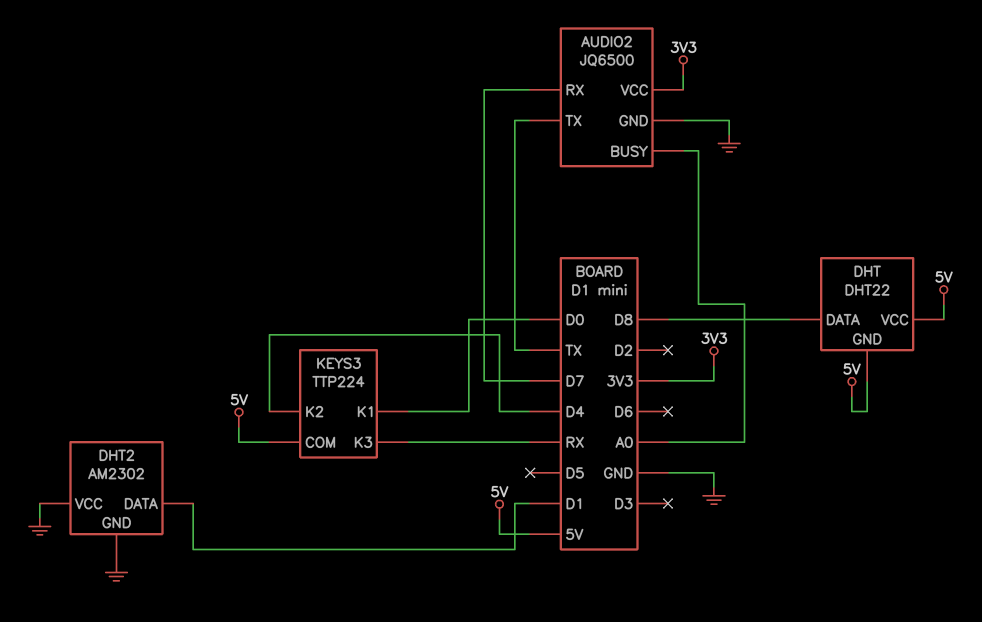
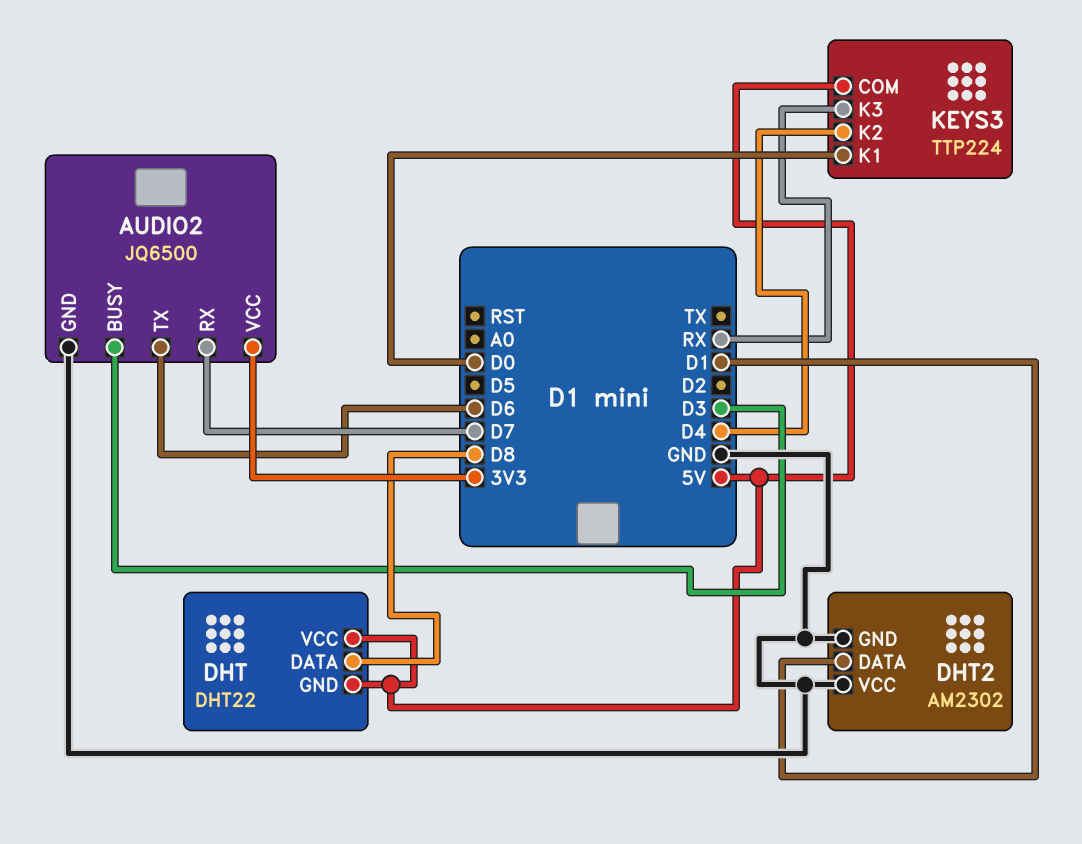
AUDIO2 pin BUSY: A0 -> D3
AUDIO2 pin TX: TX -> D6

